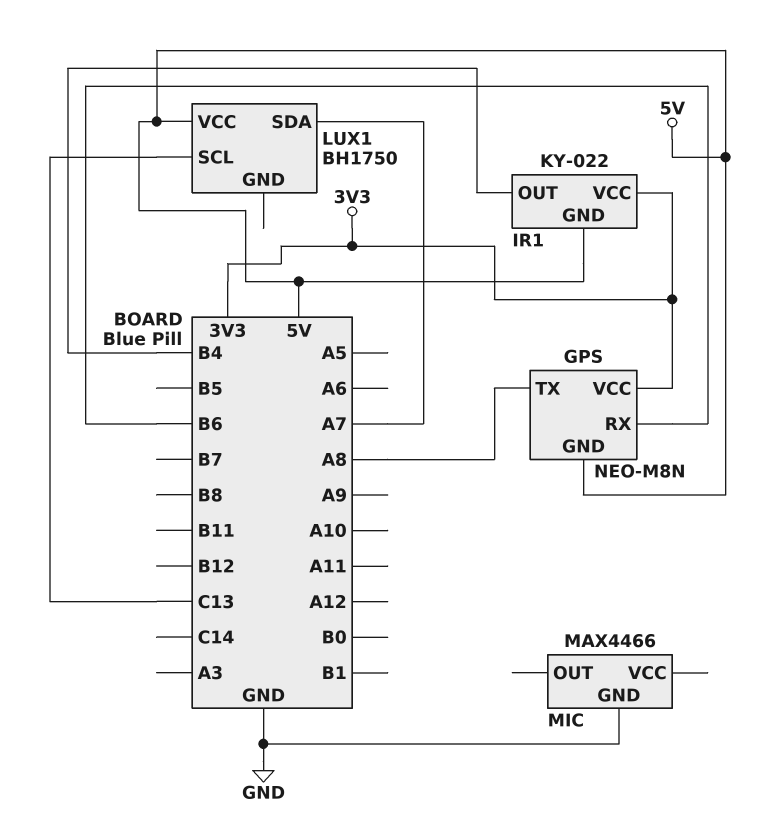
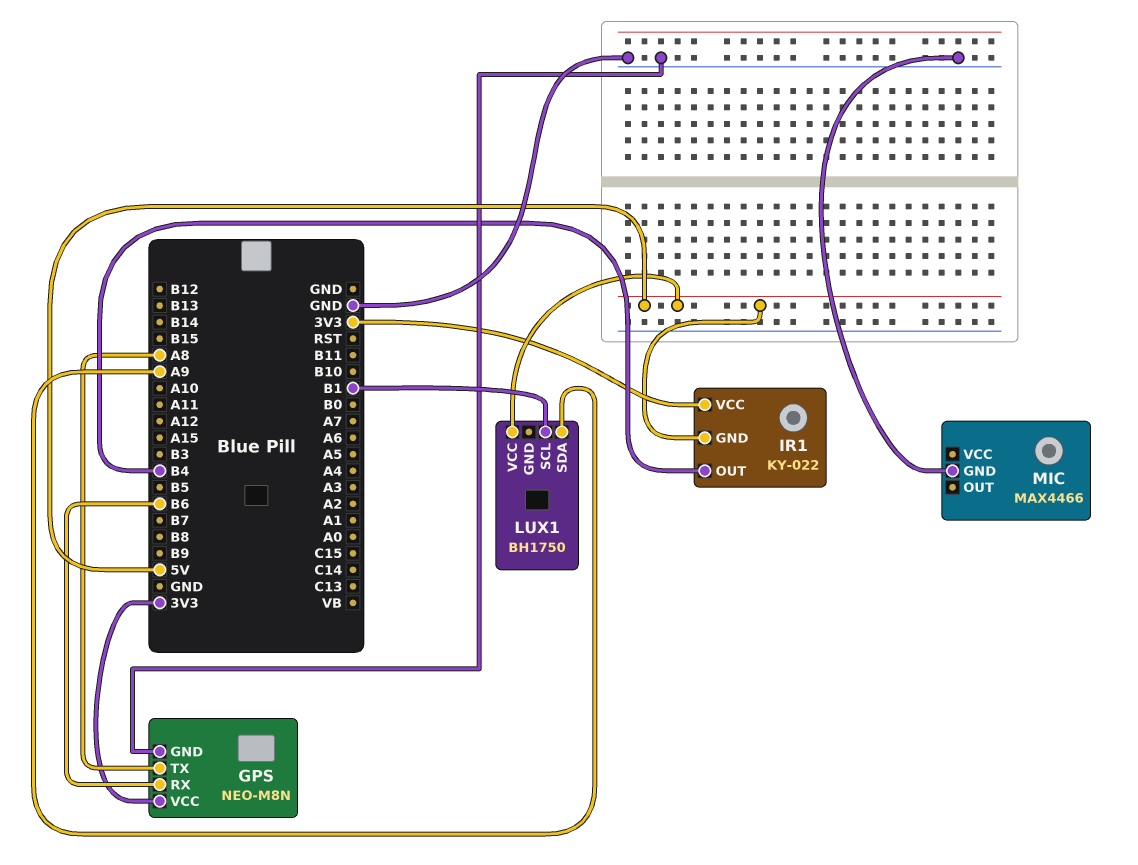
GPS pin GND: 5V -> GND
LUX1 pin SCL: C13 -> B1
LUX1 pin SDA: A7 -> A9

